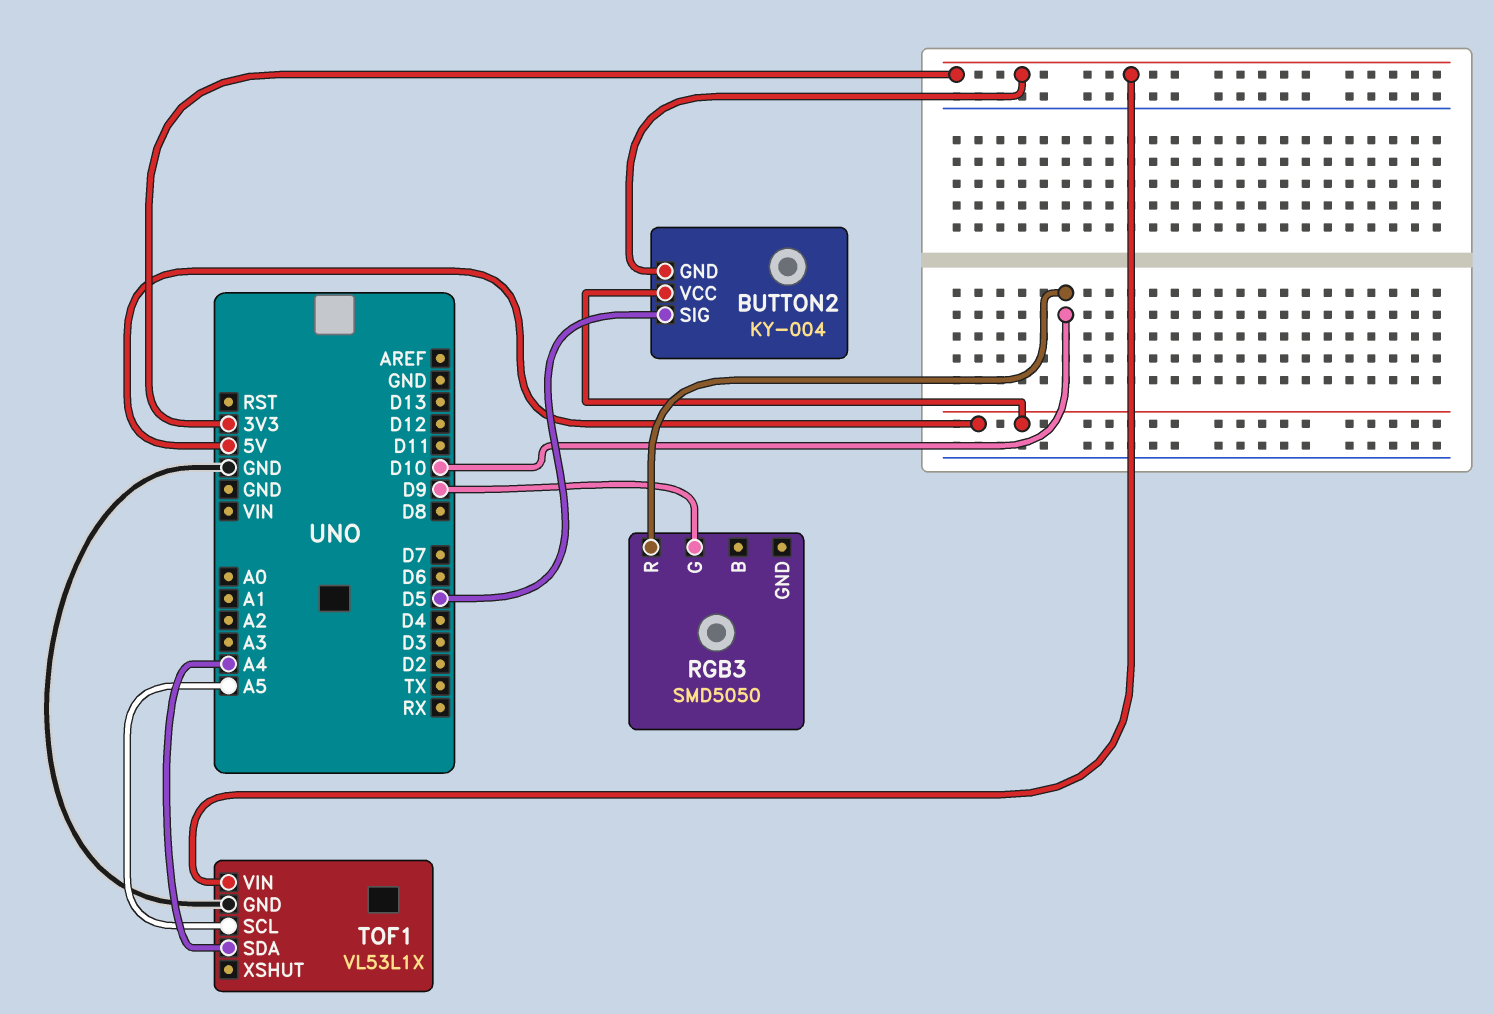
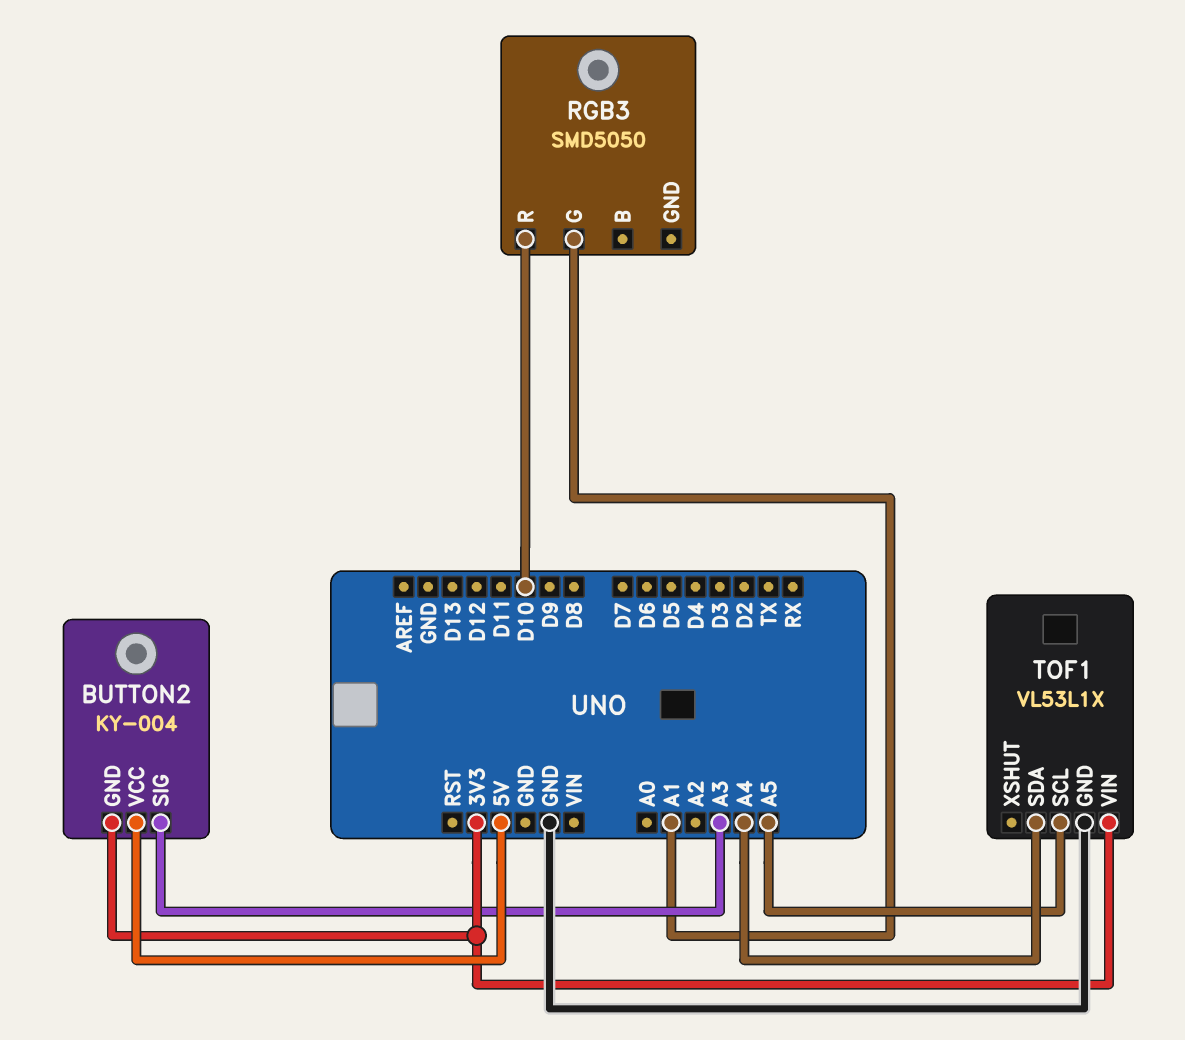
BUTTON2 pin SIG: D5 -> A3
RGB3 pin G: D9 -> A1

